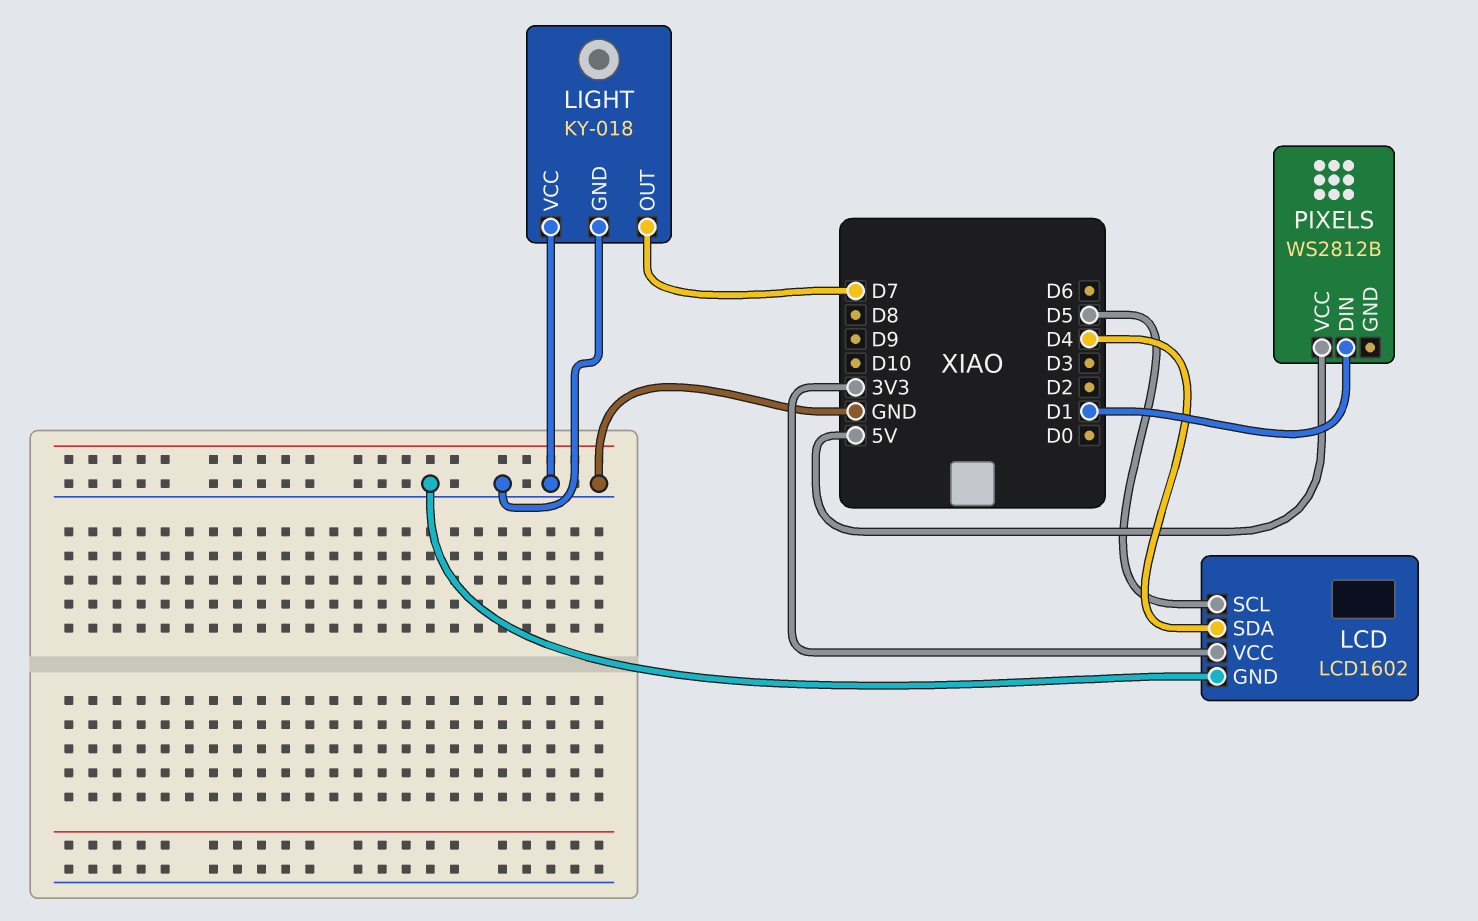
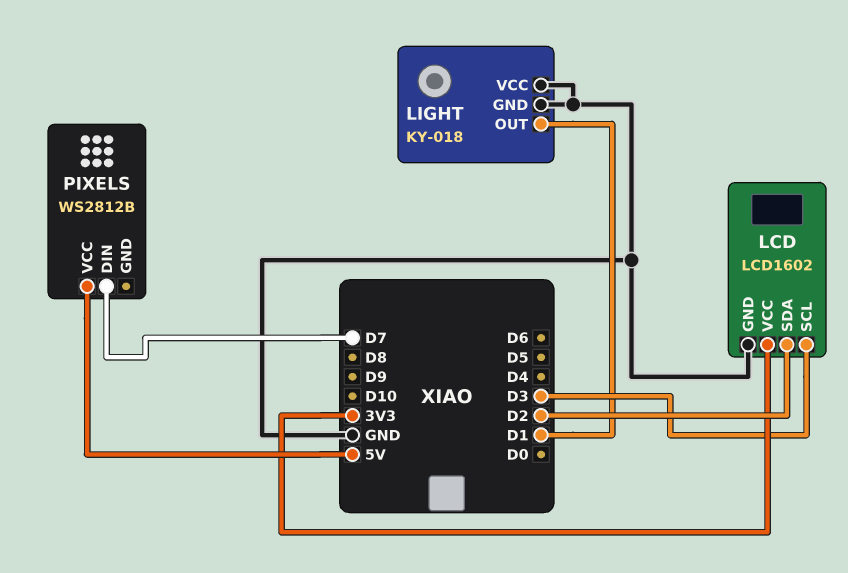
LCD pin SCL: D5 -> D3
LCD pin SDA: D4 -> D2
LIGHT pin OUT: D7 -> D1
PIXELS pin DIN: D1 -> D7

